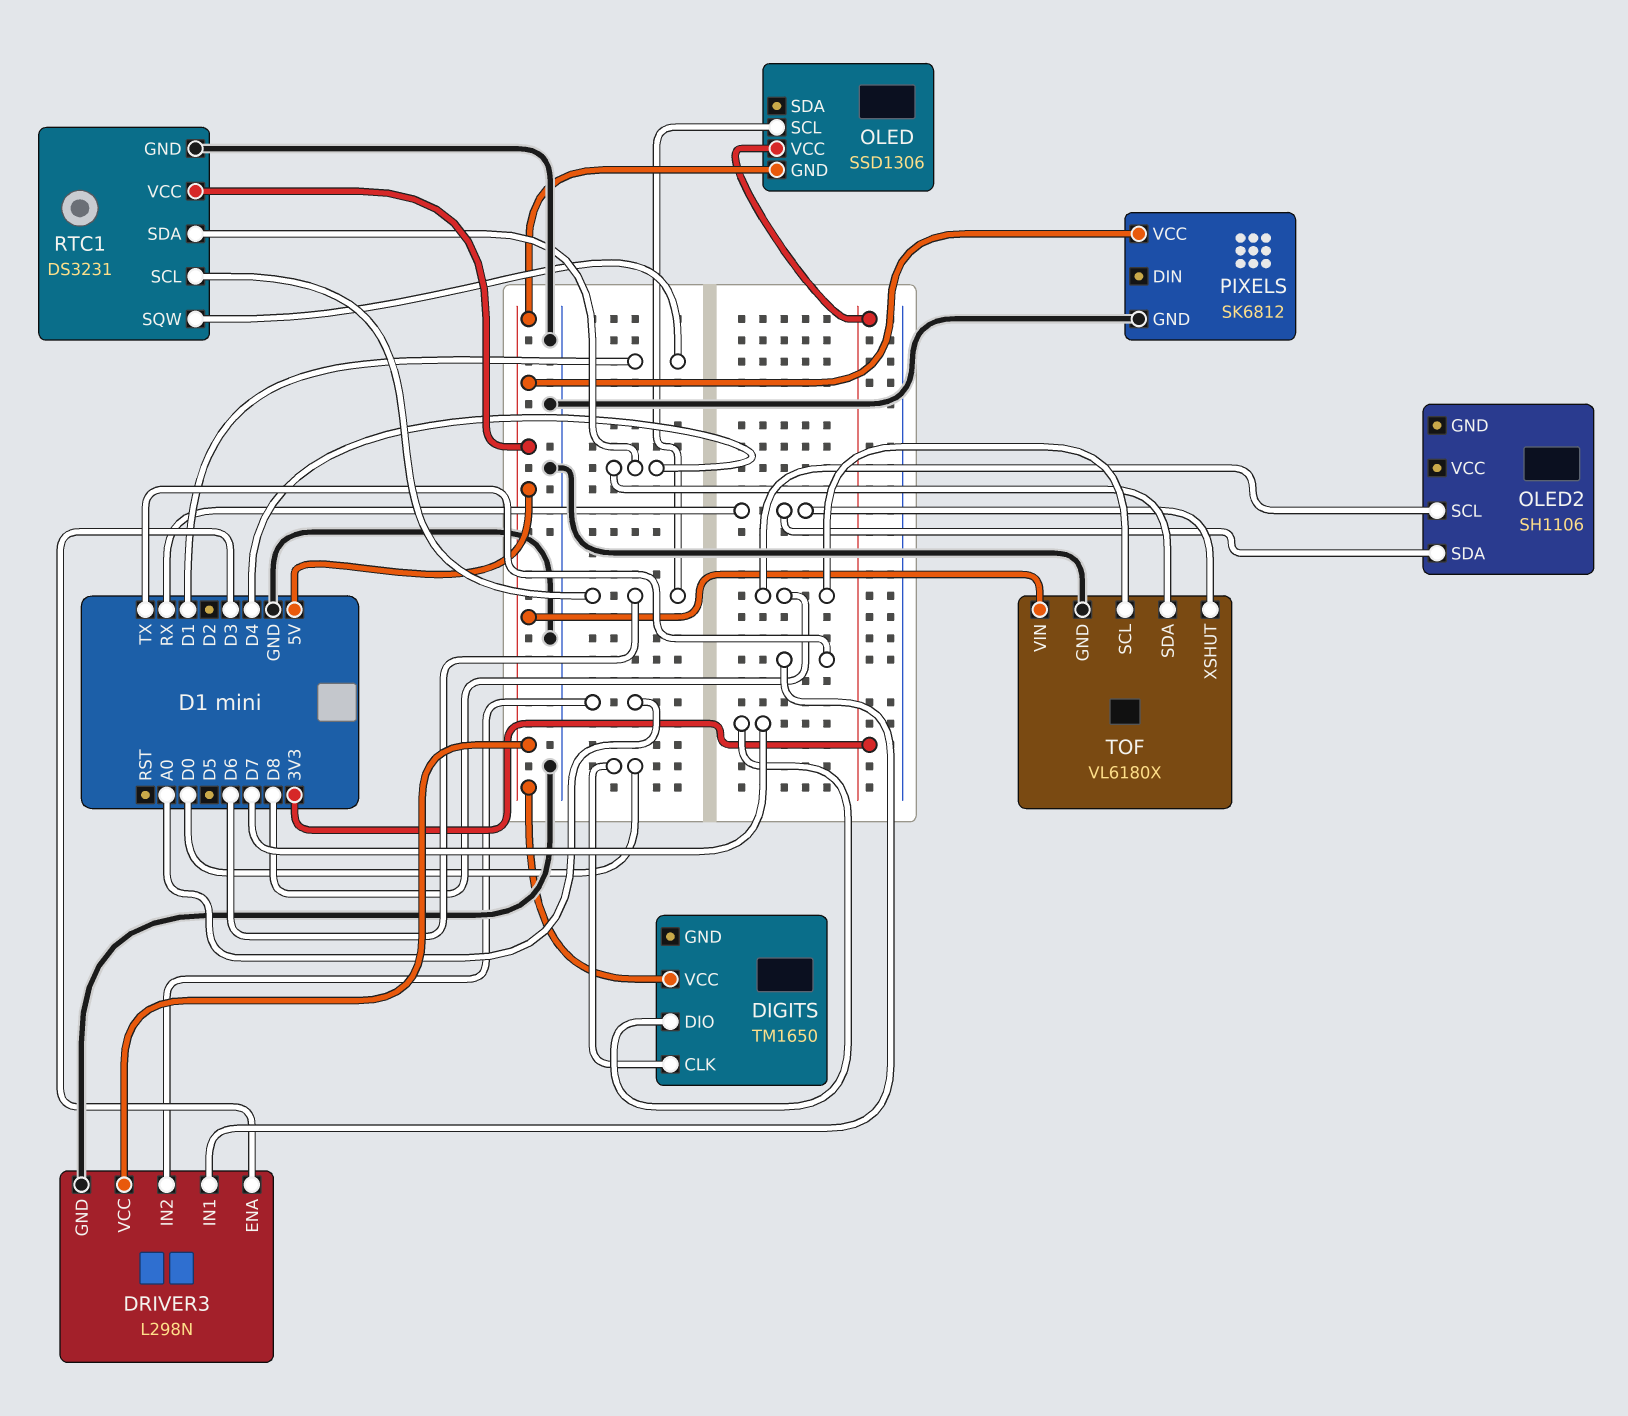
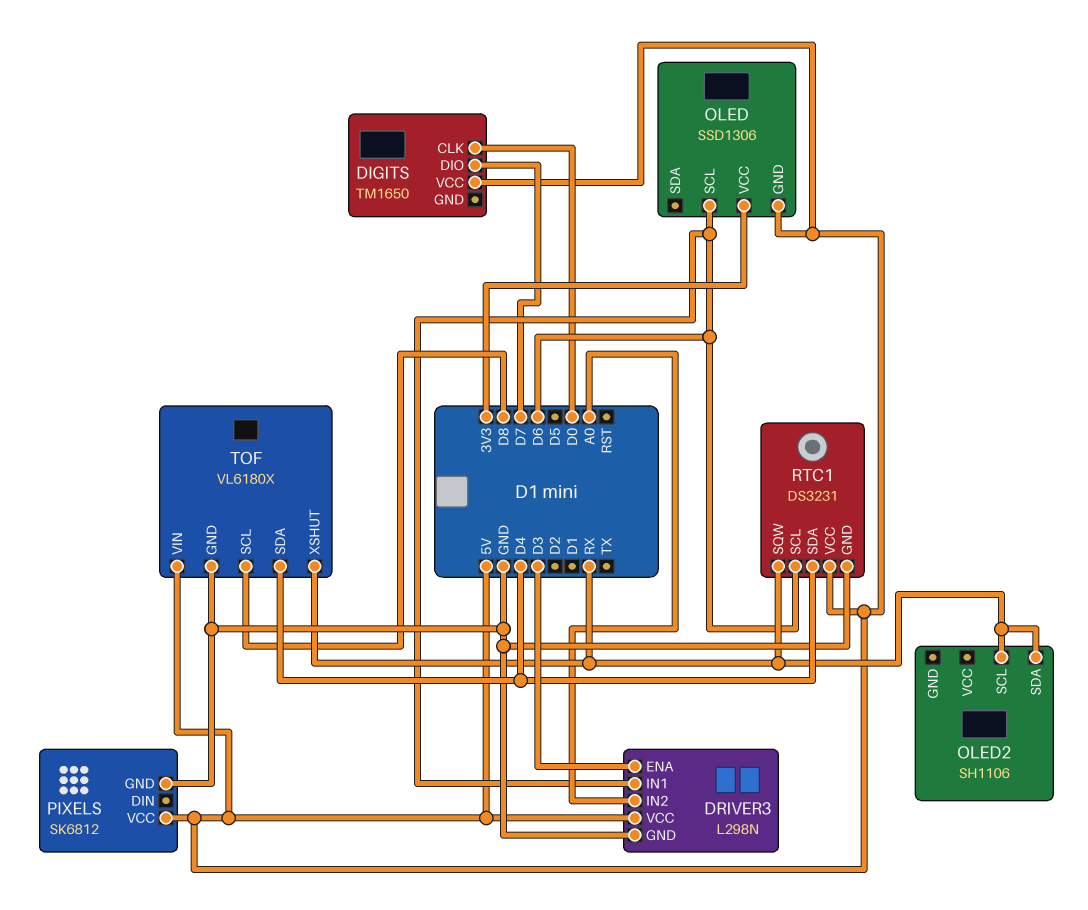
DRIVER3 pin IN1: TX -> D6
OLED2 pin SCL: D8 -> RX
RTC1 pin SQW: D1 -> RX

